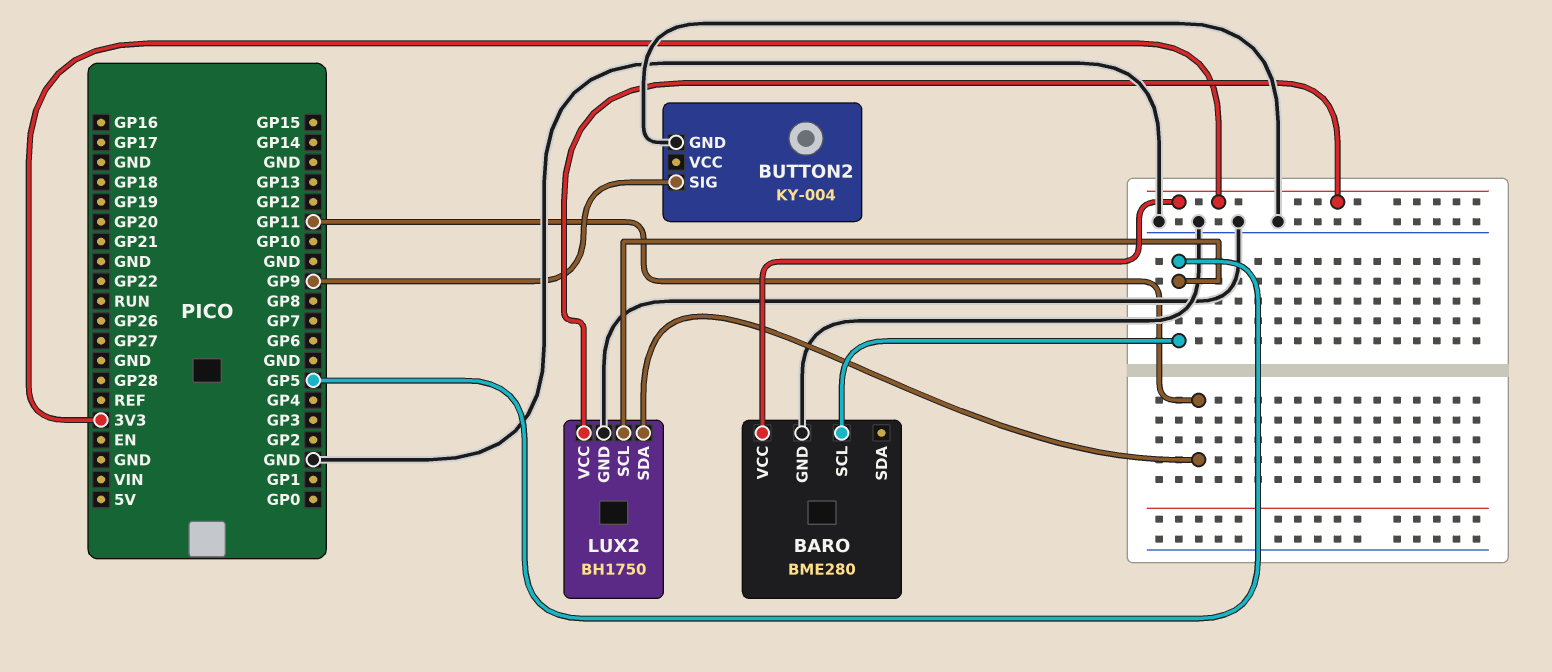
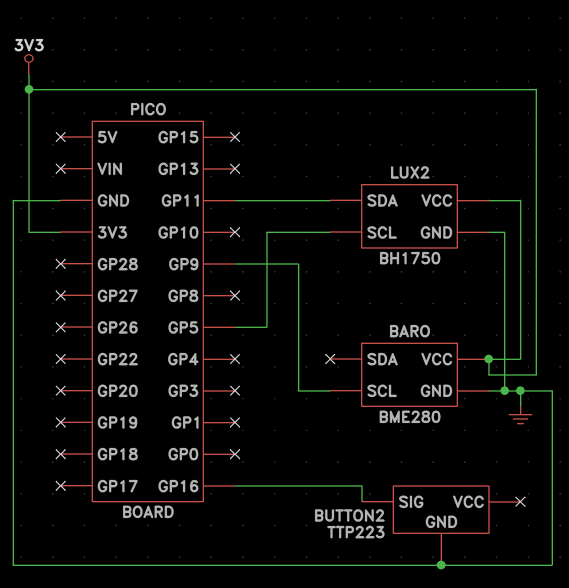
BARO pin SCL: GP5 -> GP9
BUTTON2: KY-004 -> TTP223
BUTTON2 pin SIG: GP9 -> GP16

